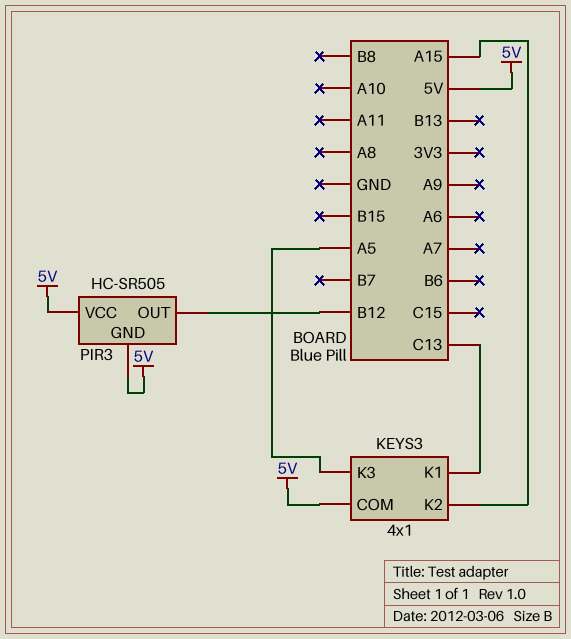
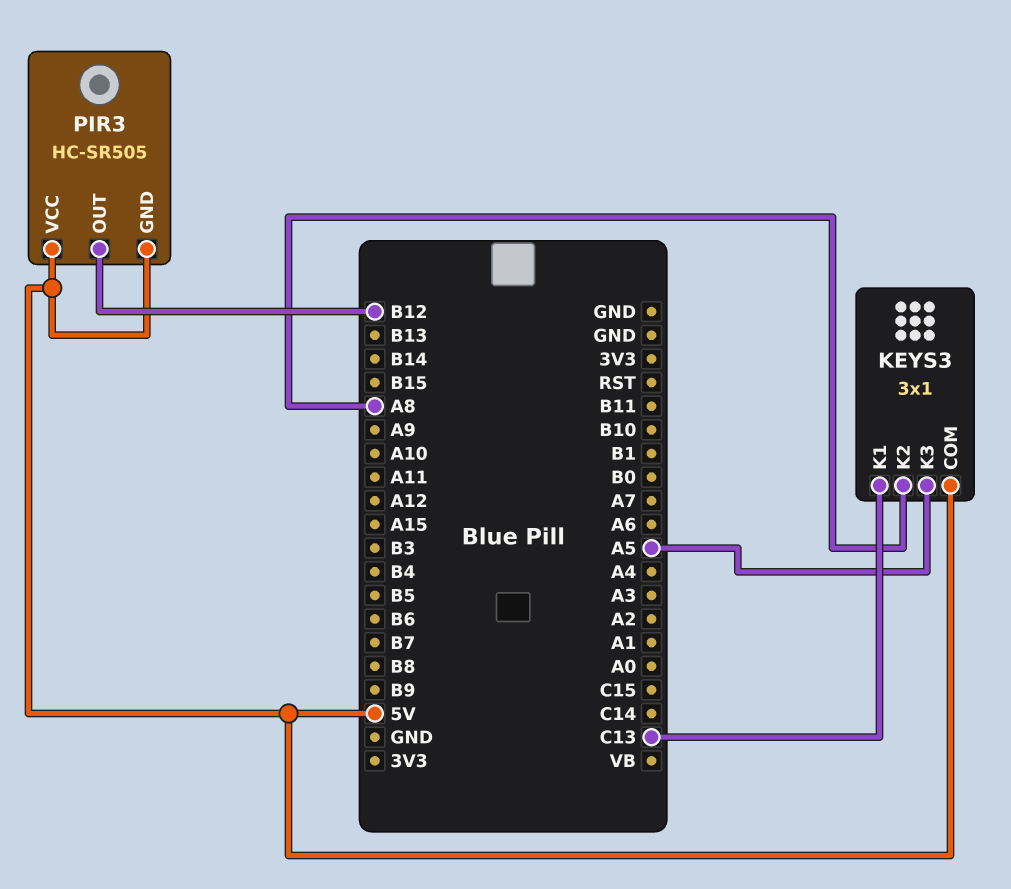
KEYS3: 4x1 -> 3x1
KEYS3 pin K2: A15 -> A8

